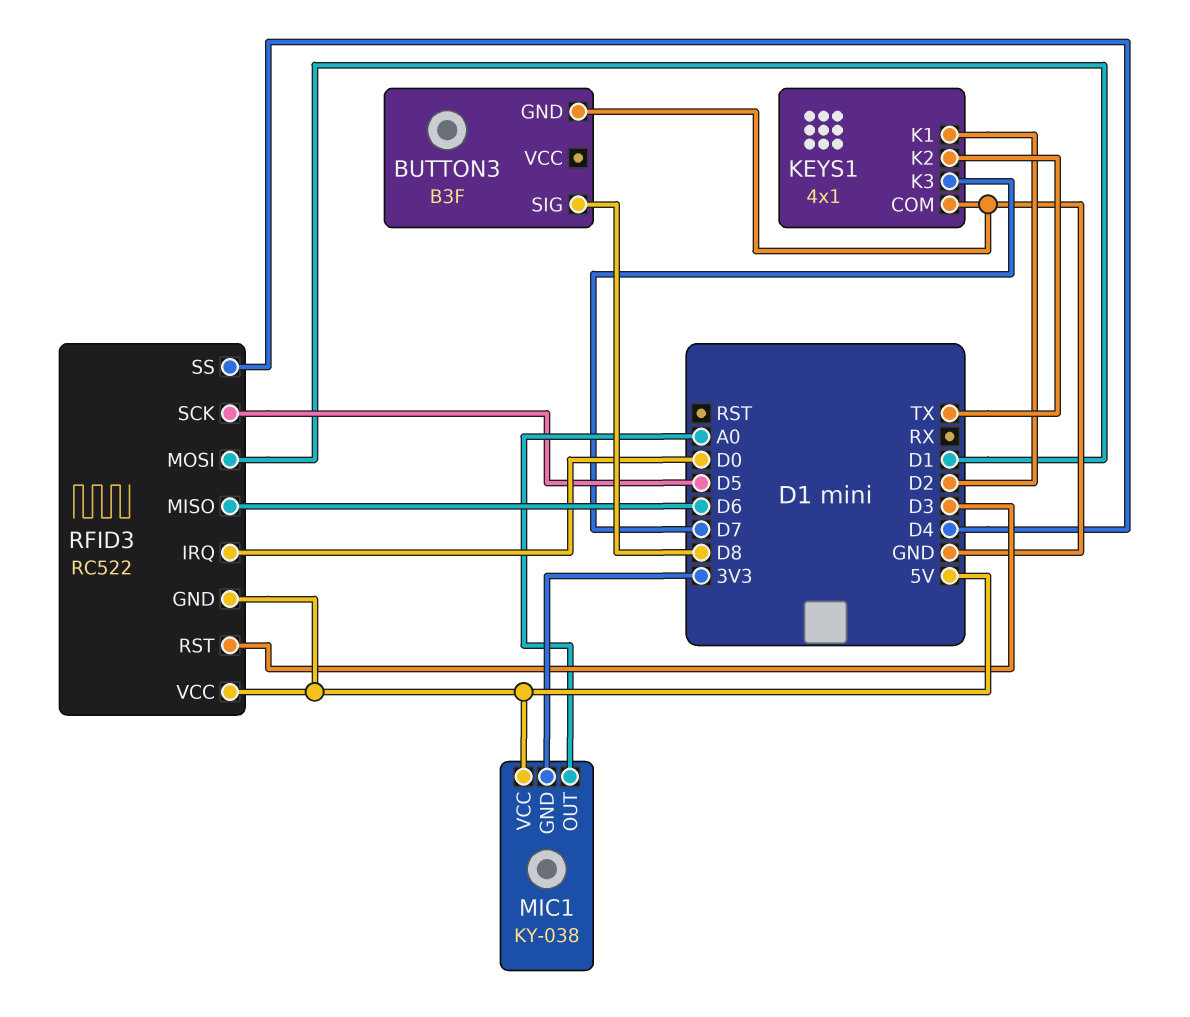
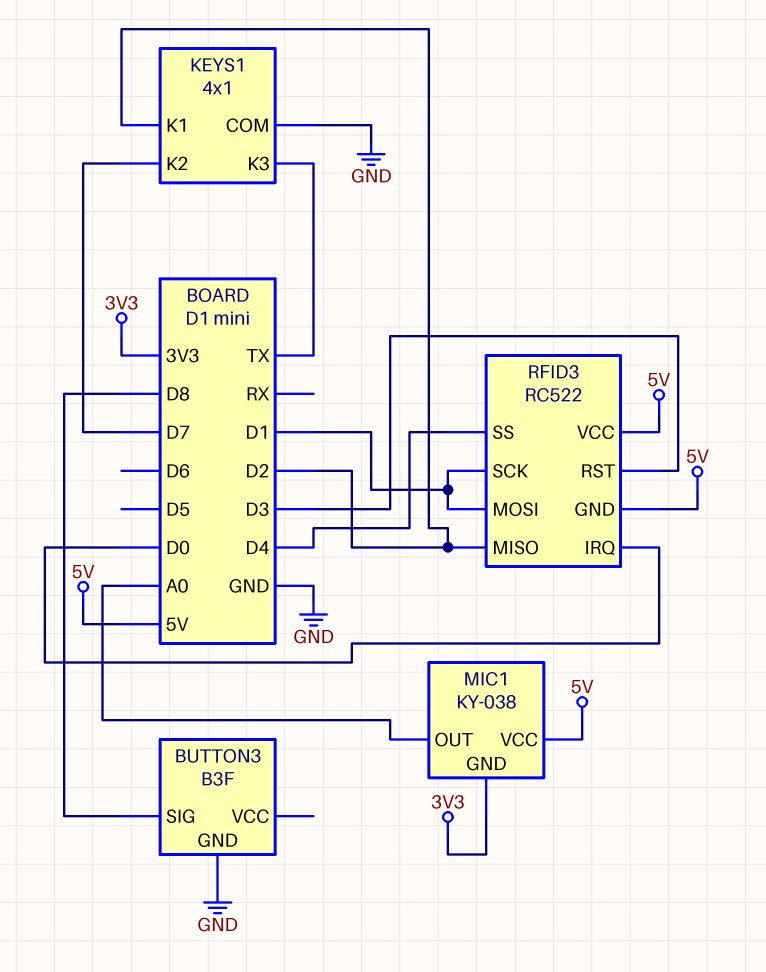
KEYS1 pin K2: TX -> D7
KEYS1 pin K3: D7 -> TX
RFID3 pin MISO: D6 -> D2
RFID3 pin SCK: D5 -> D1

